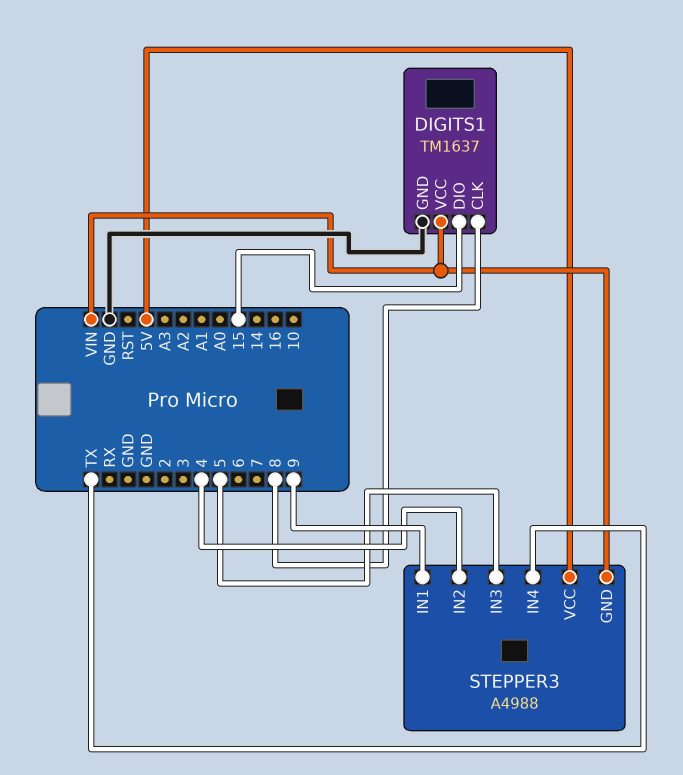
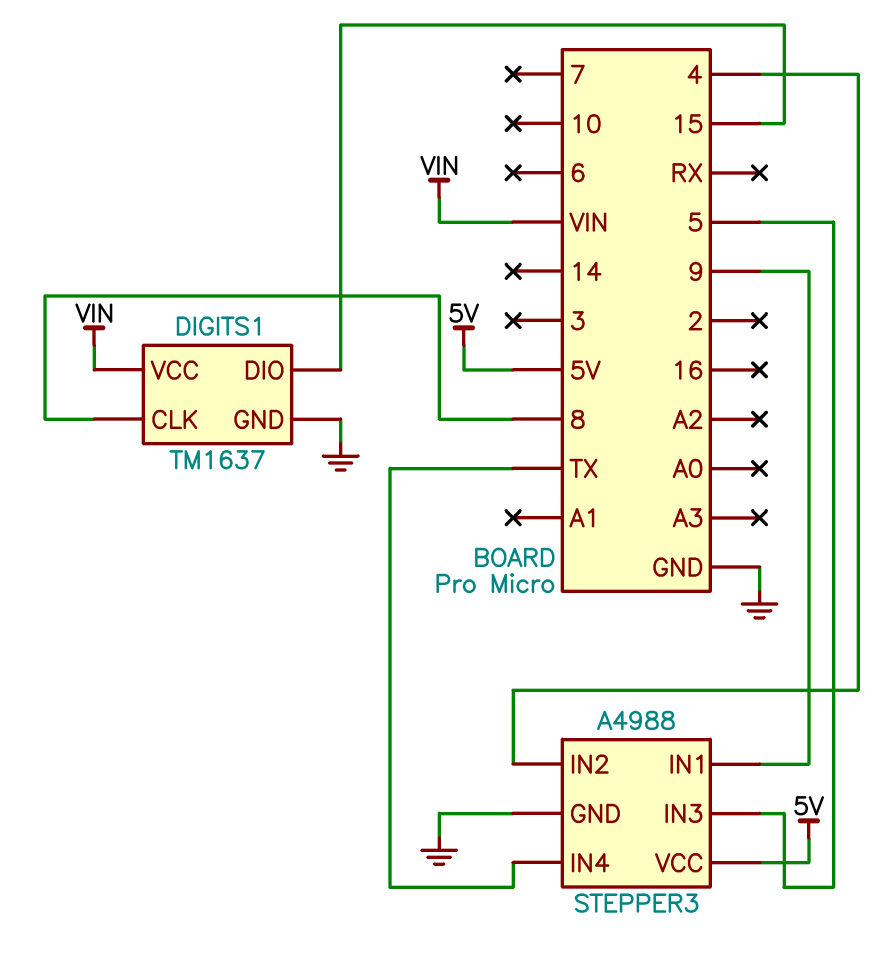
STEPPER3 pin GND: VIN -> GND

